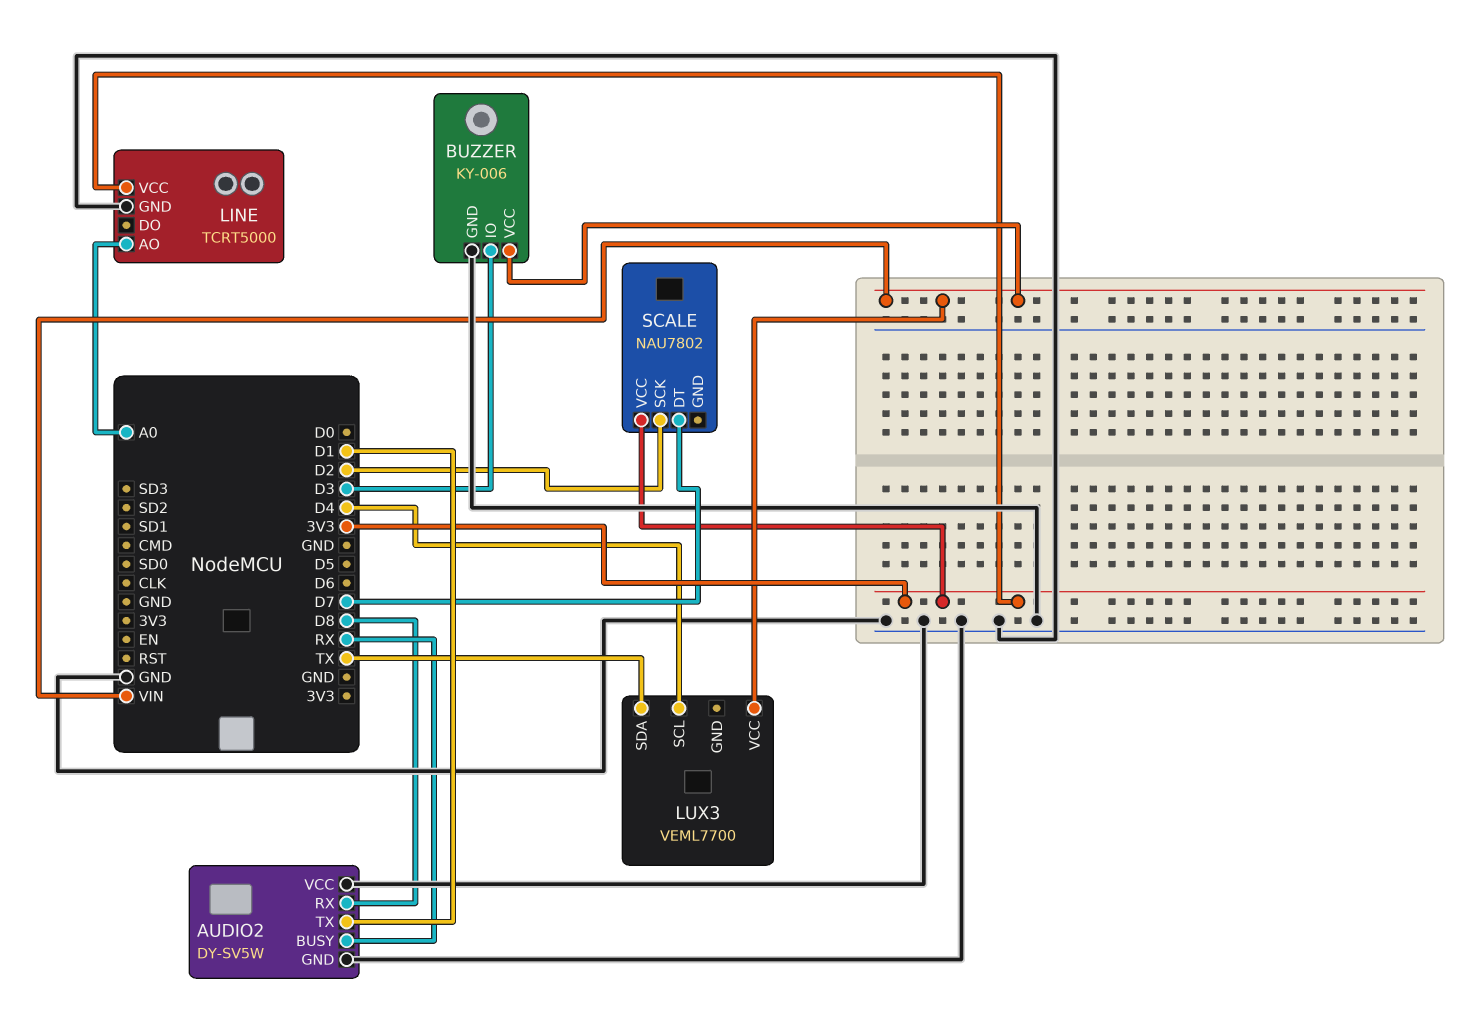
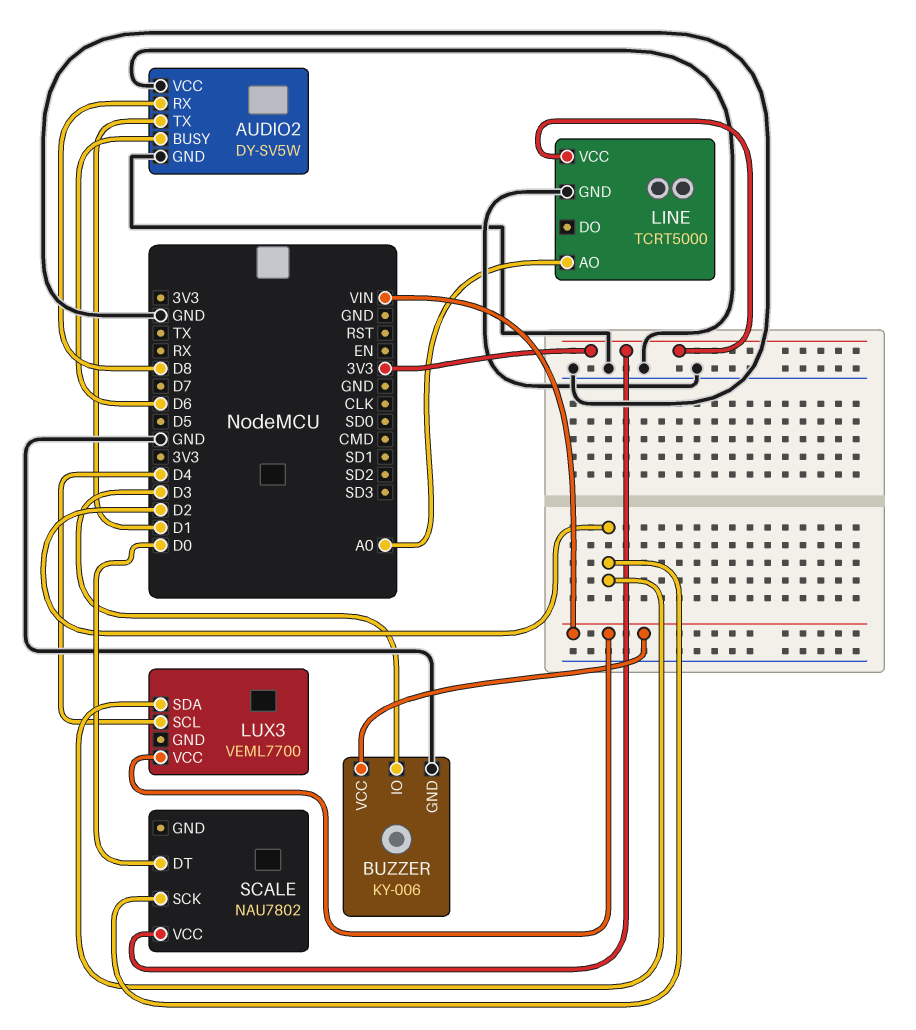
AUDIO2 pin BUSY: RX -> D6
LUX3 pin SDA: TX -> D2
SCALE pin DT: D7 -> D0

